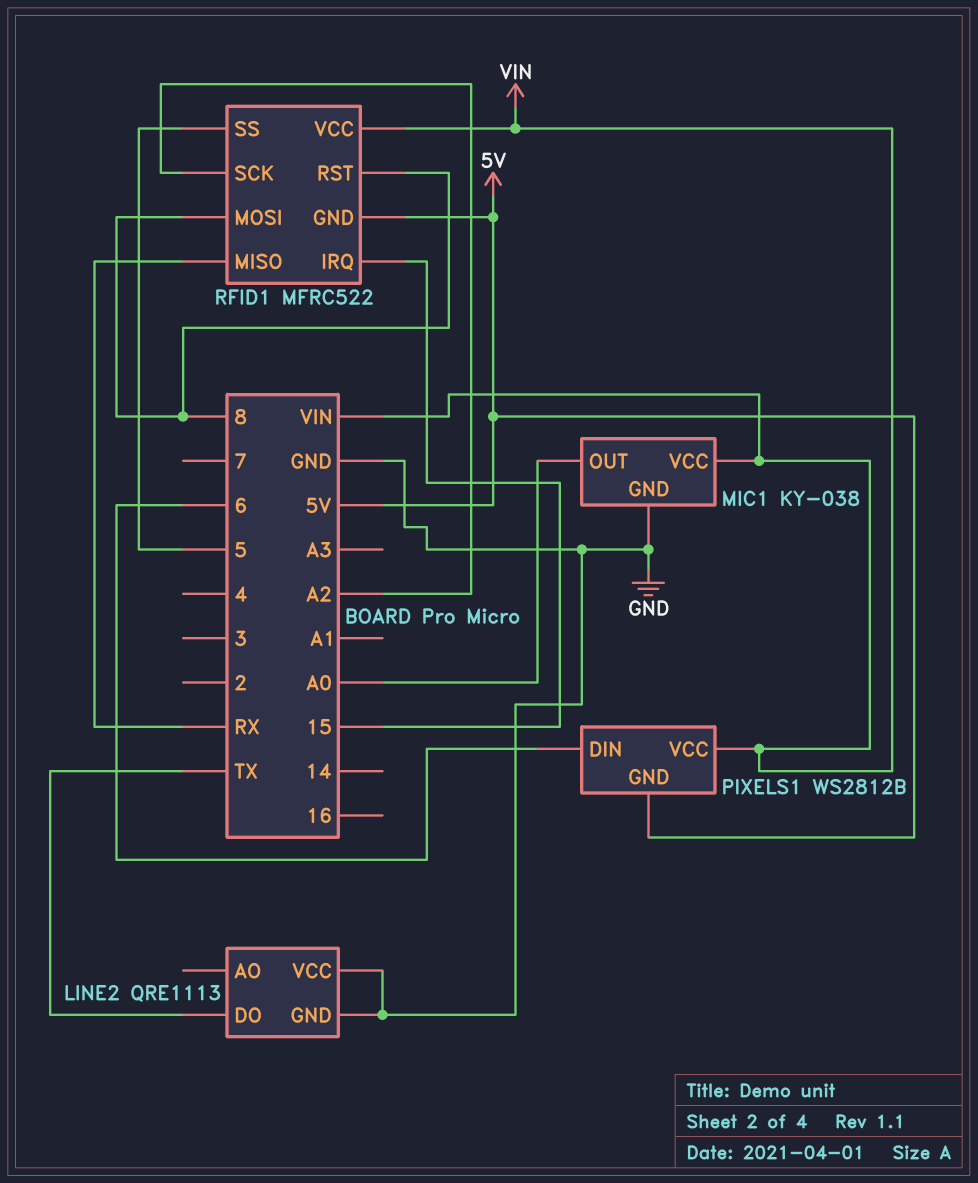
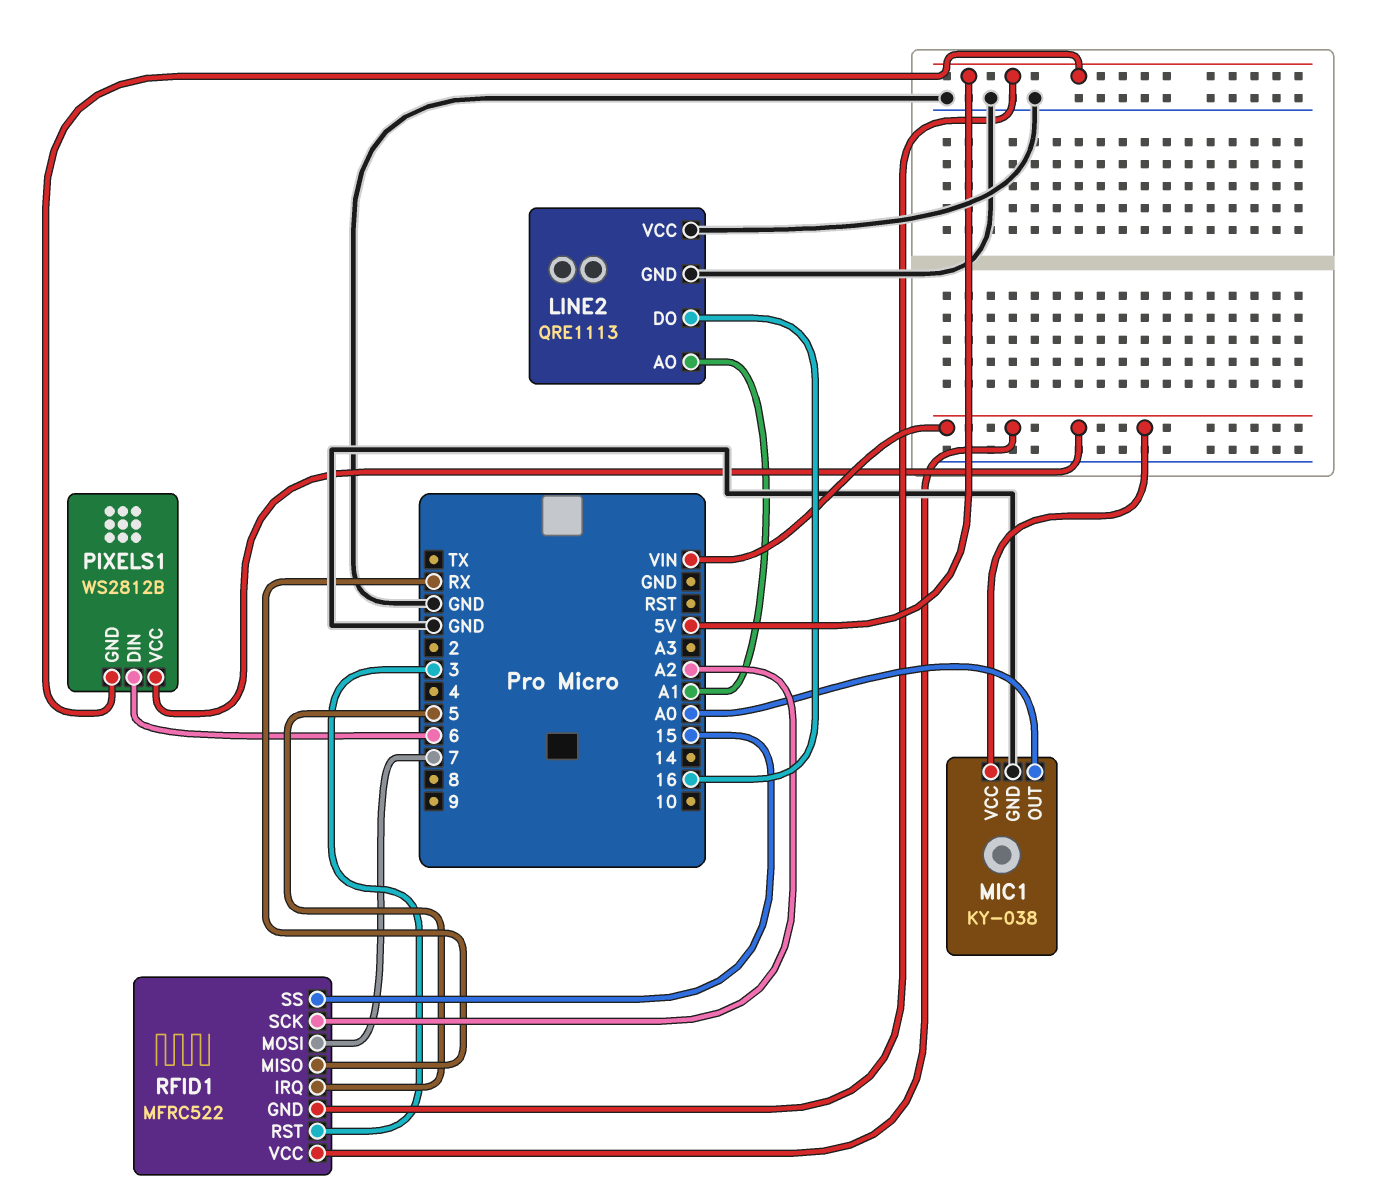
LINE2 pin AO: none -> A1
LINE2 pin DO: TX -> 16
RFID1 pin IRQ: 15 -> 5
RFID1 pin MOSI: 8 -> 7
RFID1 pin RST: 8 -> 3
RFID1 pin SS: 5 -> 15

